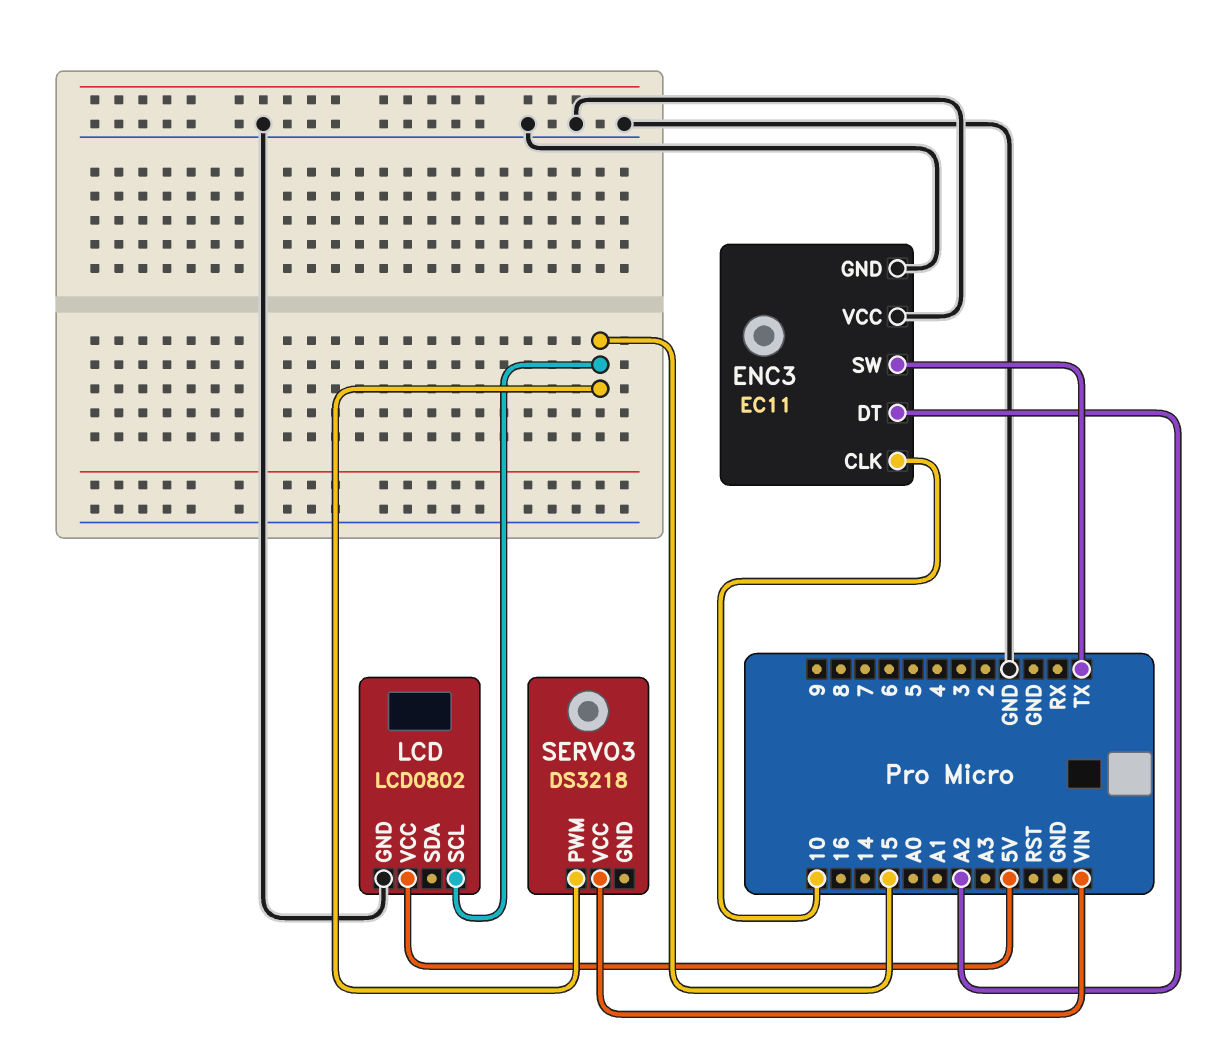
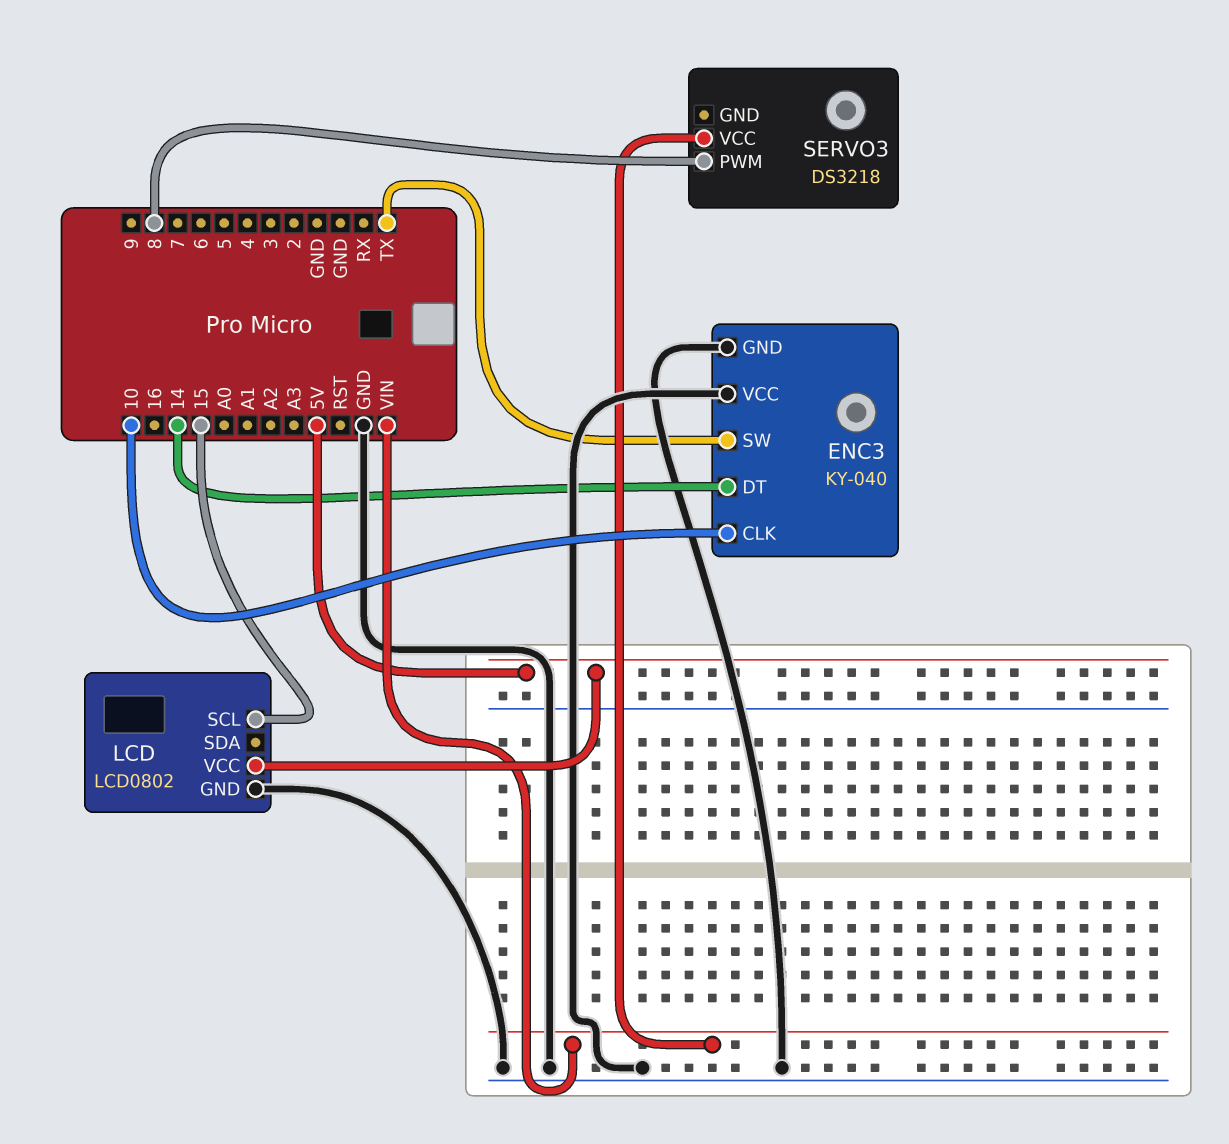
ENC3: EC11 -> KY-040
ENC3 pin DT: A2 -> 14
SERVO3 pin PWM: 15 -> 8

